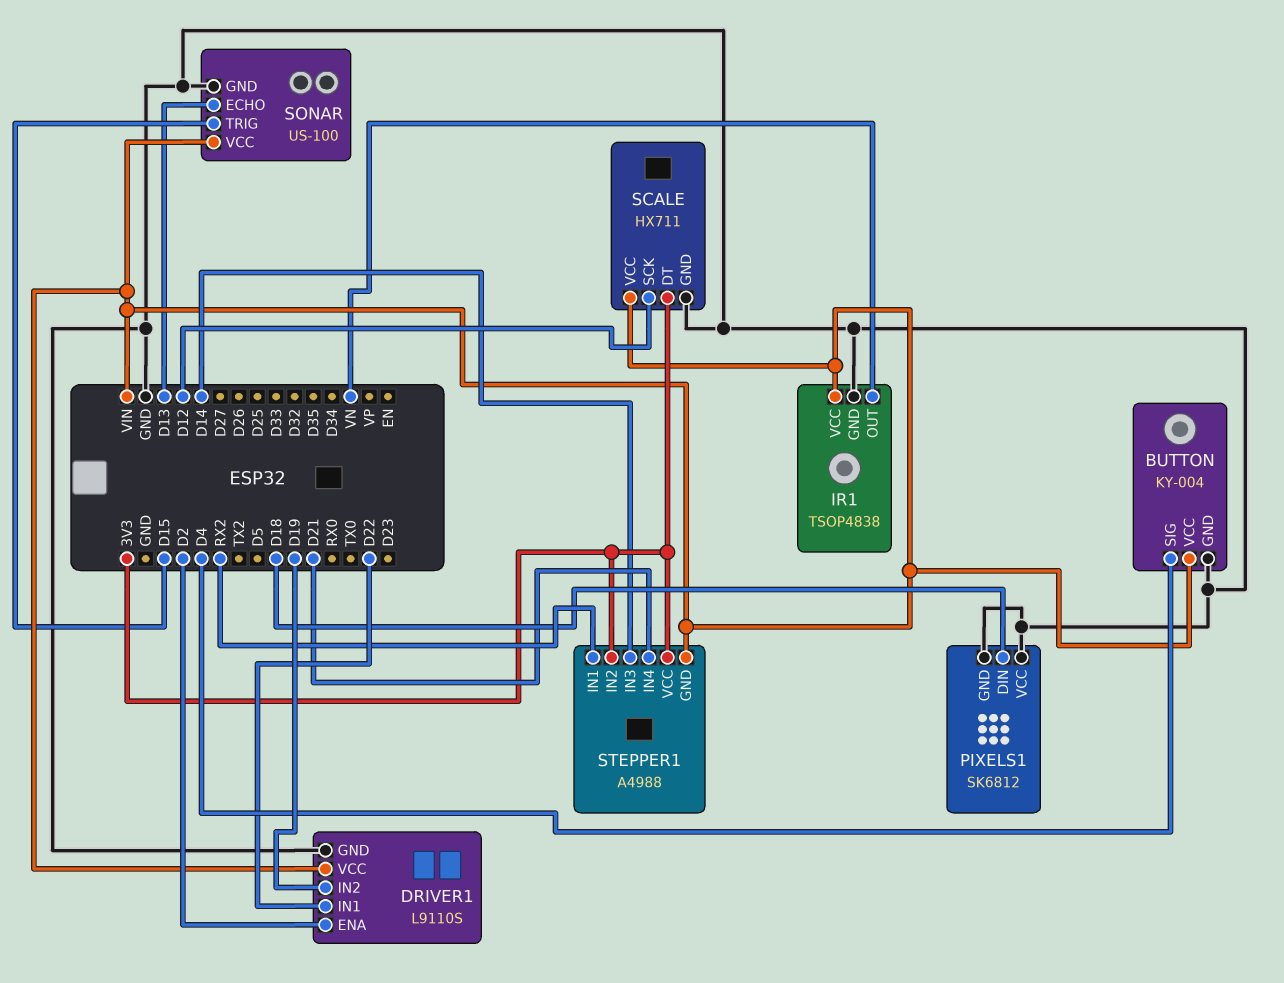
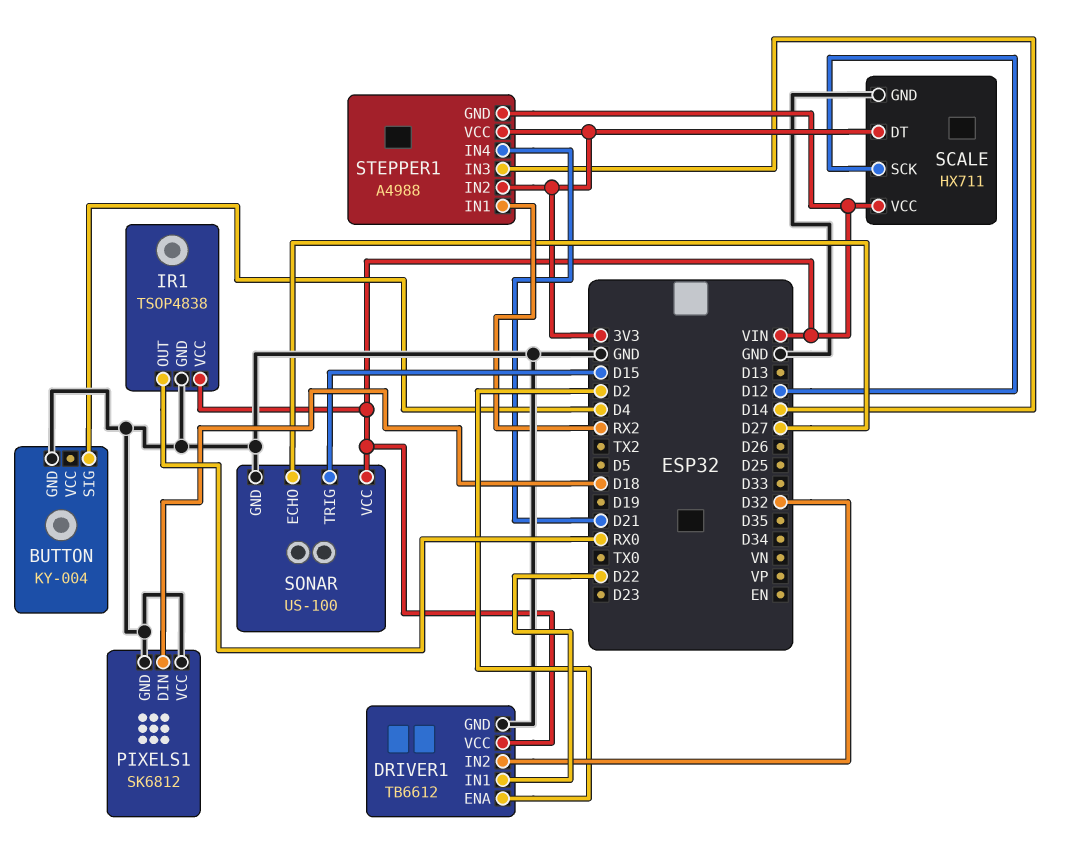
BUTTON pin VCC: VIN -> none
DRIVER1: L9110S -> TB6612
DRIVER1 pin IN2: D19 -> D32
IR1 pin OUT: VN -> RX0
SONAR pin ECHO: D13 -> D27

